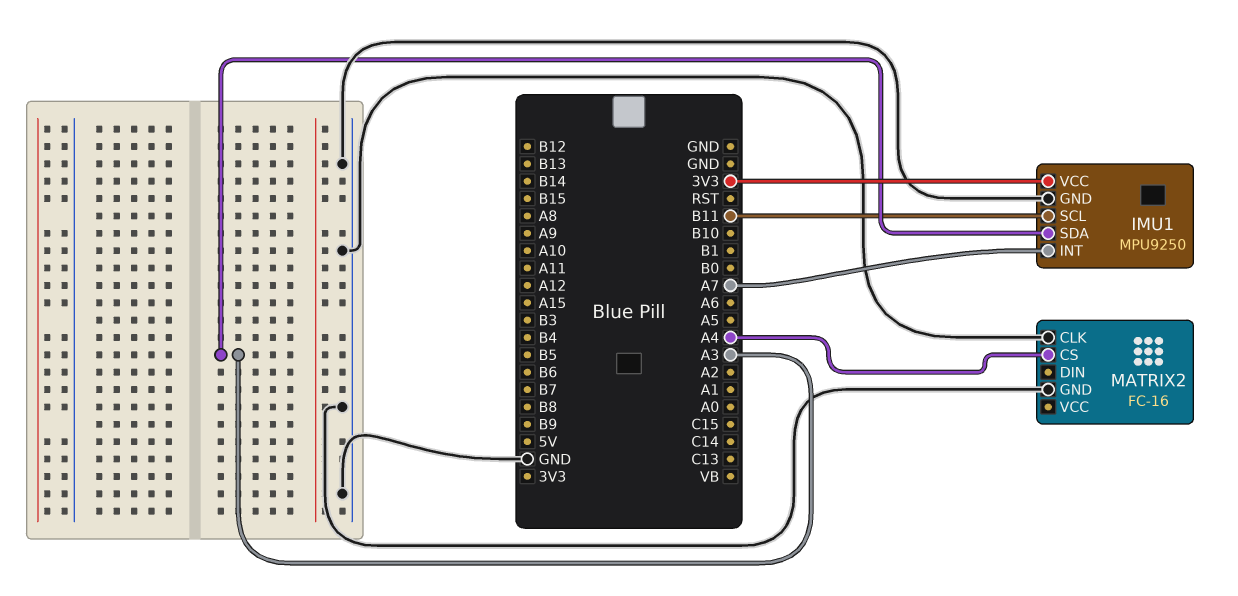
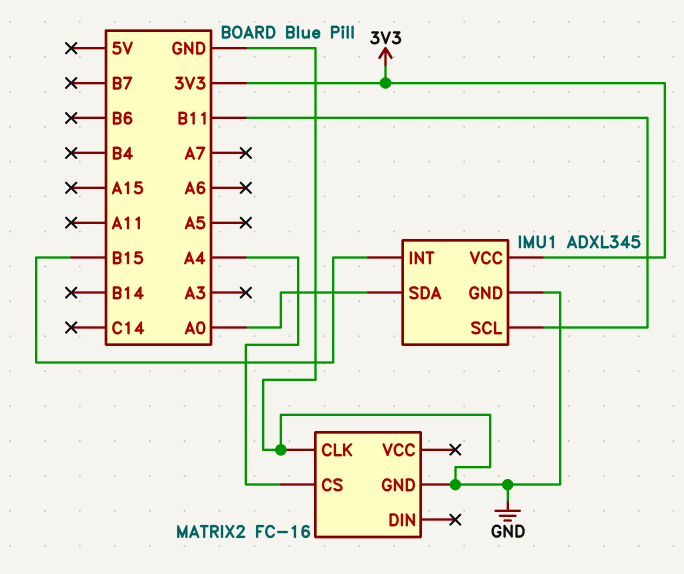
IMU1: MPU9250 -> ADXL345
IMU1 pin INT: A7 -> B15
IMU1 pin SDA: A3 -> A0

